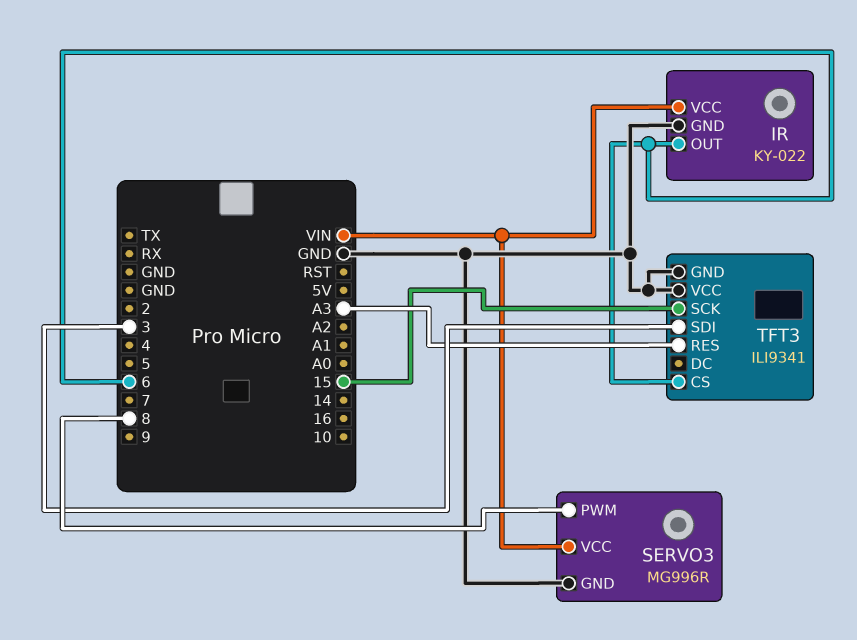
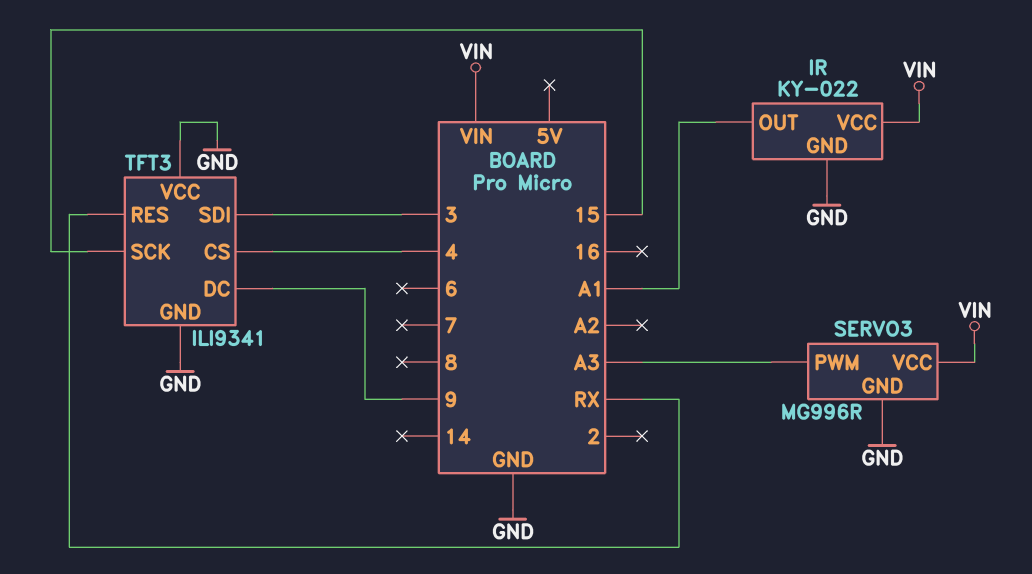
IR pin OUT: 6 -> A1
SERVO3 pin PWM: 8 -> A3
TFT3 pin CS: 6 -> 4
TFT3 pin DC: none -> 9
TFT3 pin RES: A3 -> RX

